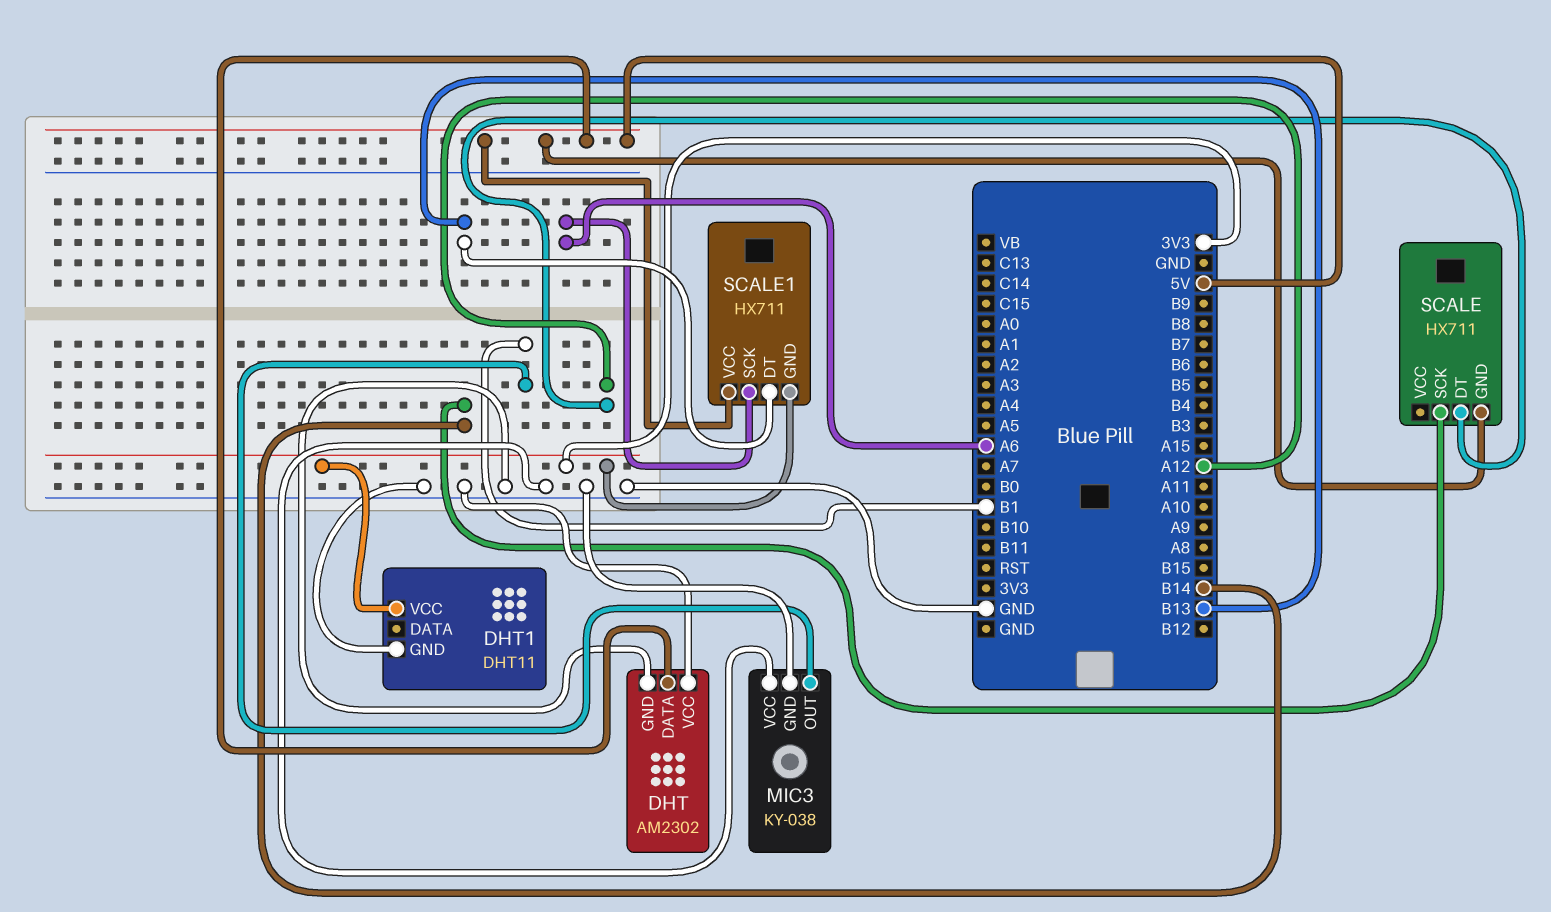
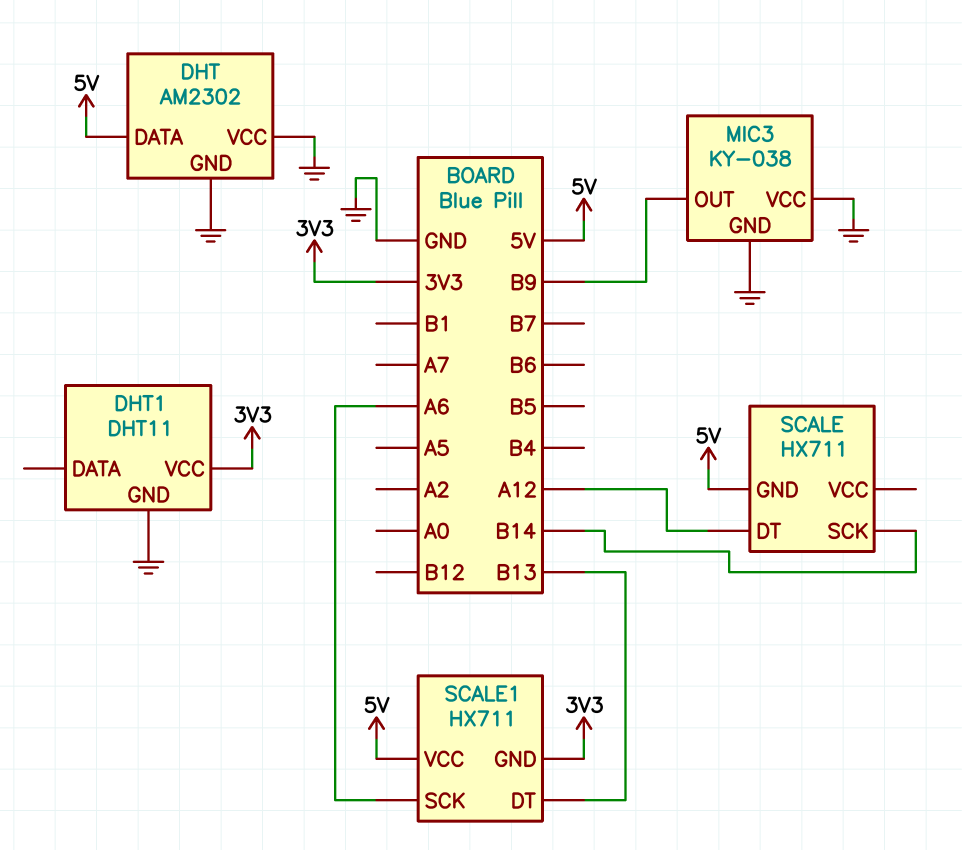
MIC3 pin OUT: B1 -> B9

